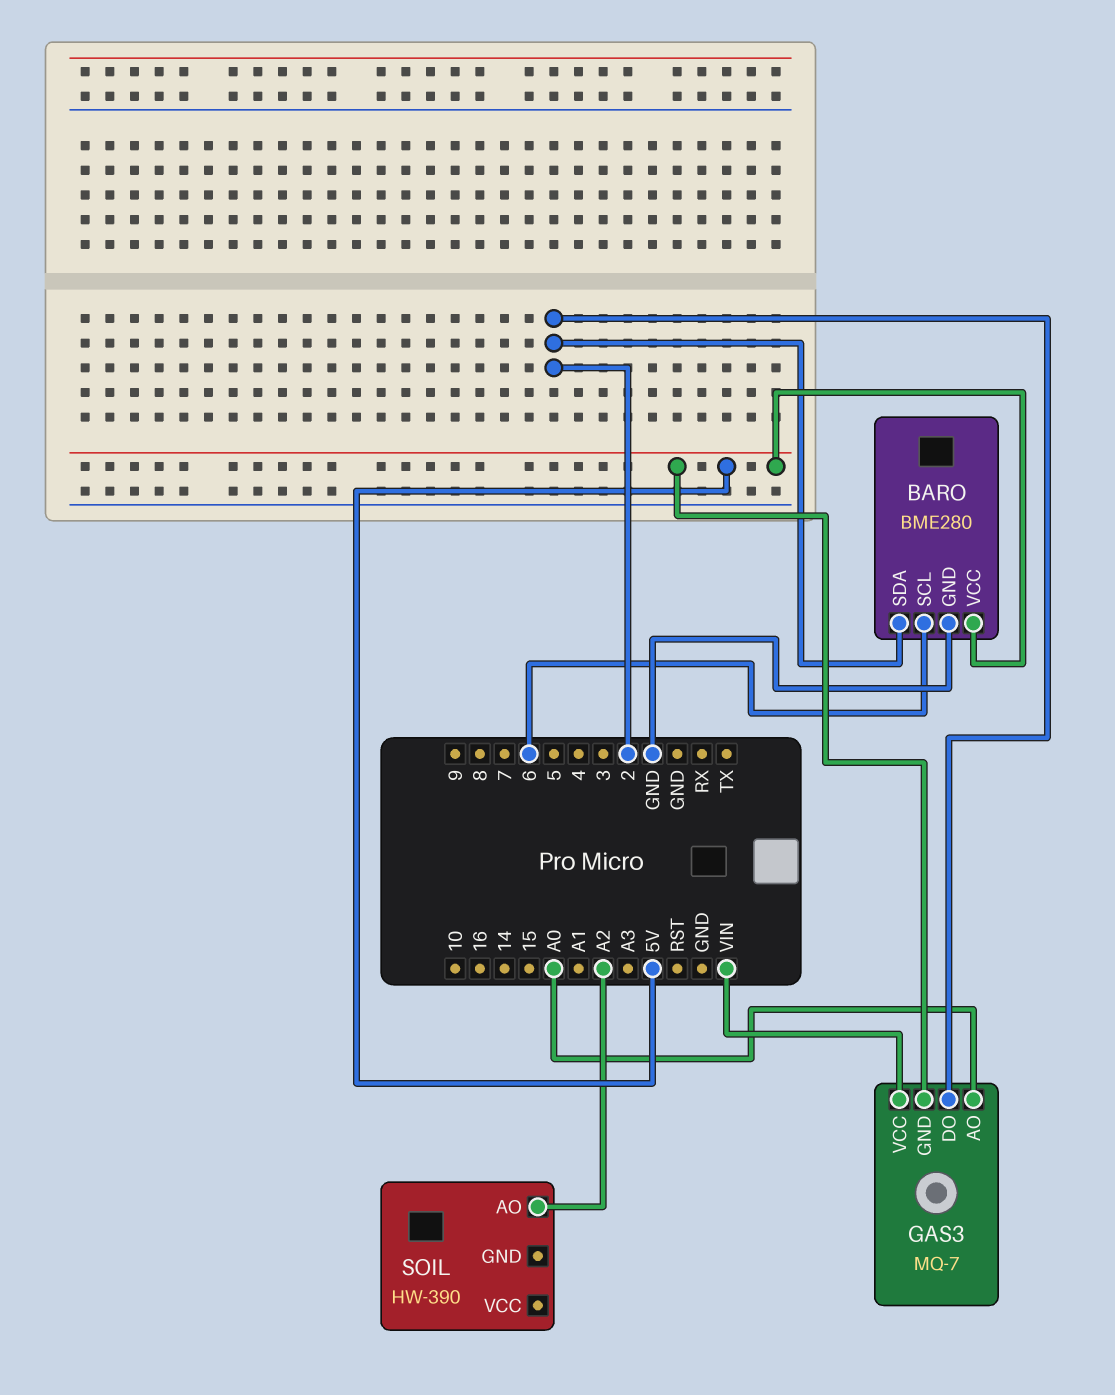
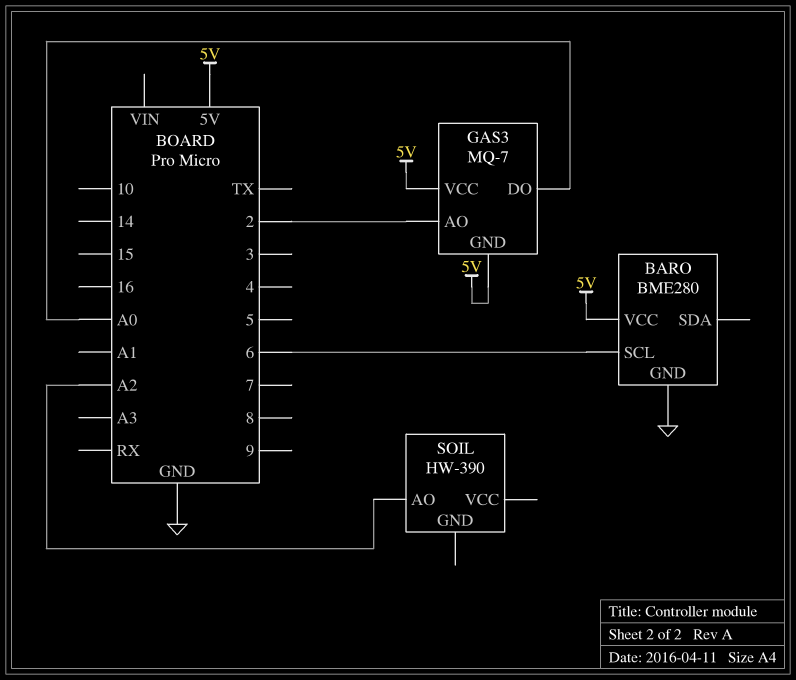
BARO pin SDA: 2 -> none
GAS3 pin AO: A0 -> 2
GAS3 pin DO: 2 -> A0
GAS3 pin VCC: VIN -> 5V

